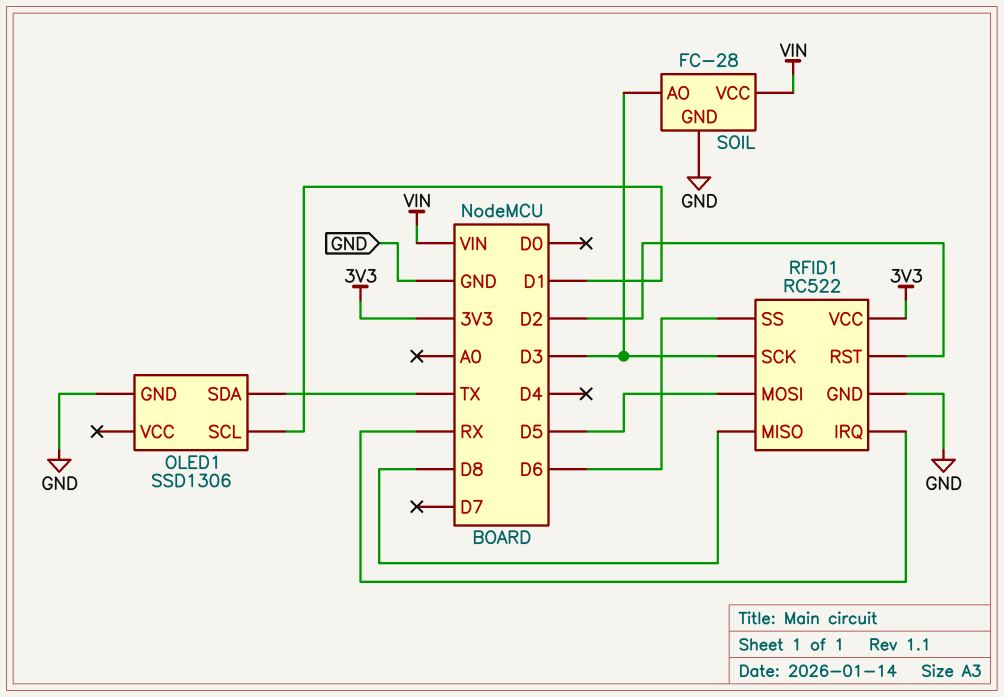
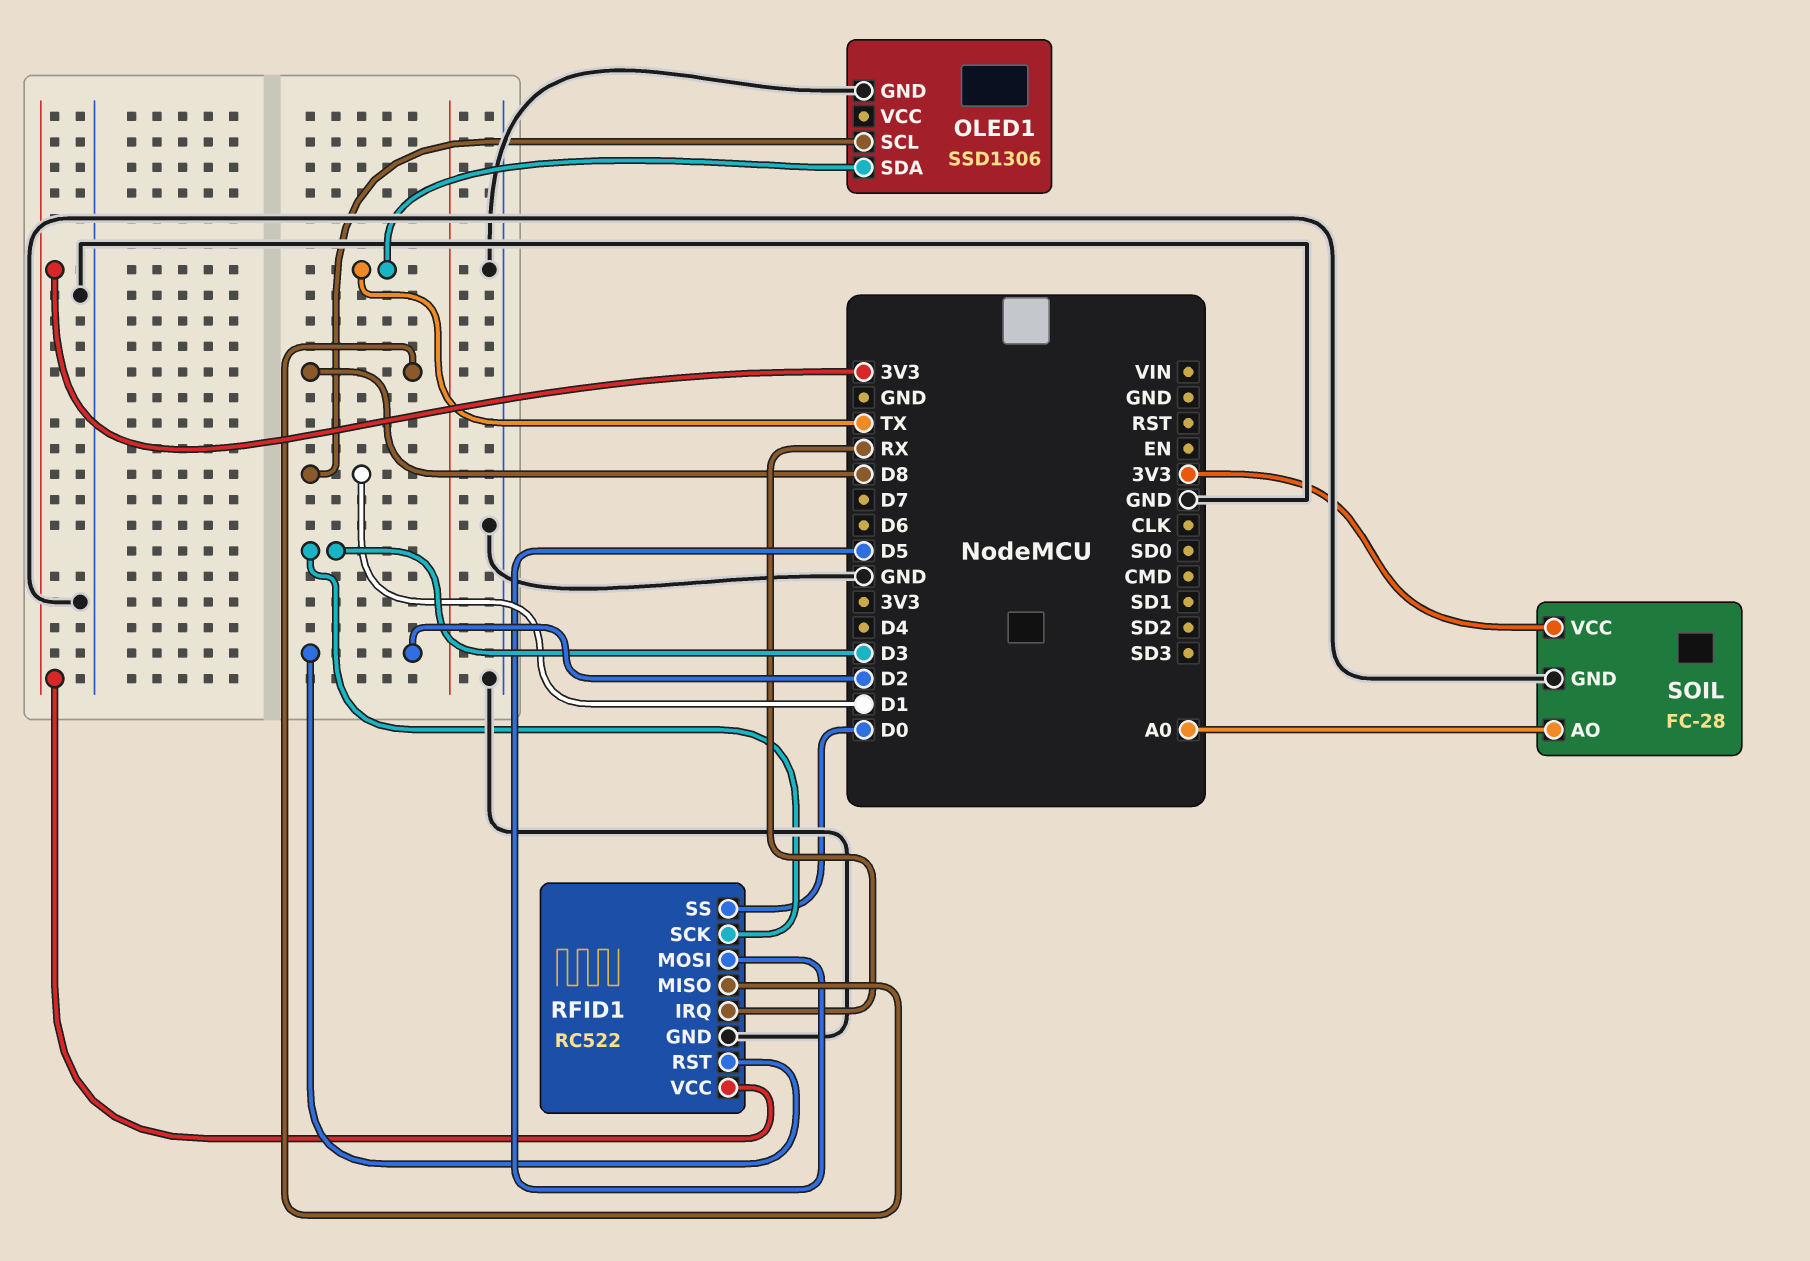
RFID1 pin SS: D6 -> D0
SOIL pin AO: D3 -> A0
SOIL pin VCC: VIN -> 3V3

